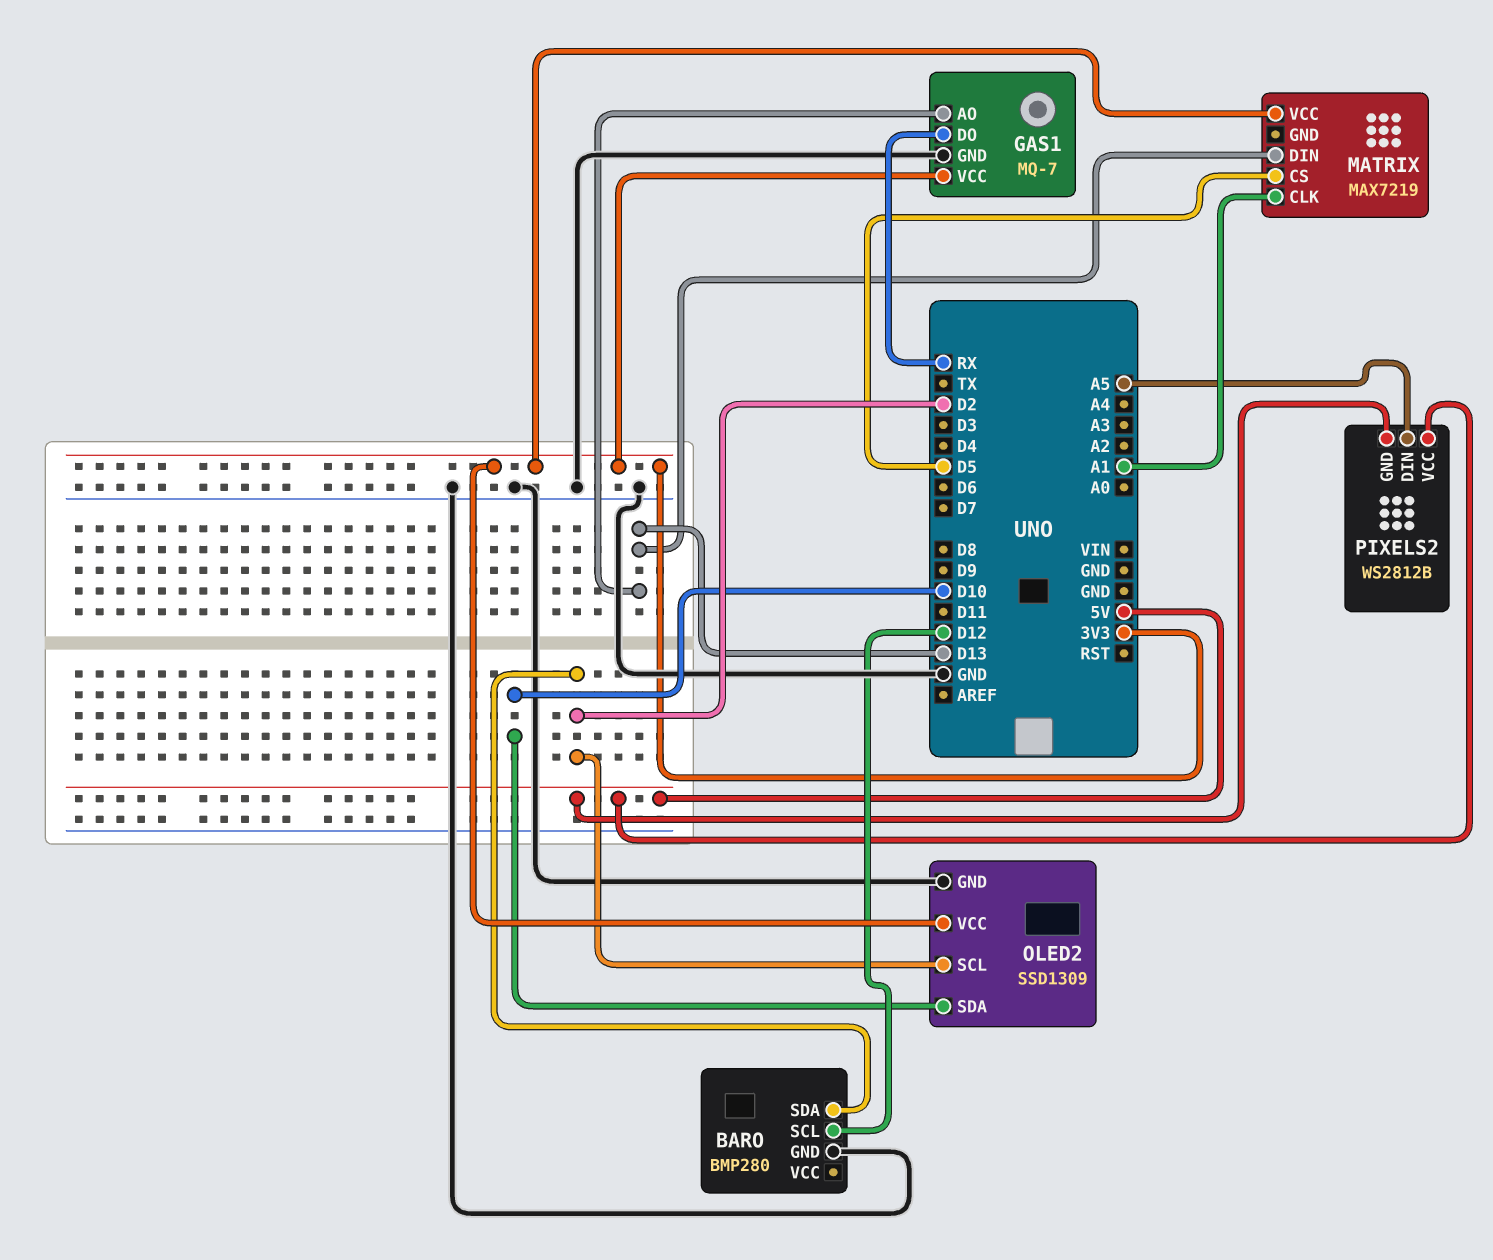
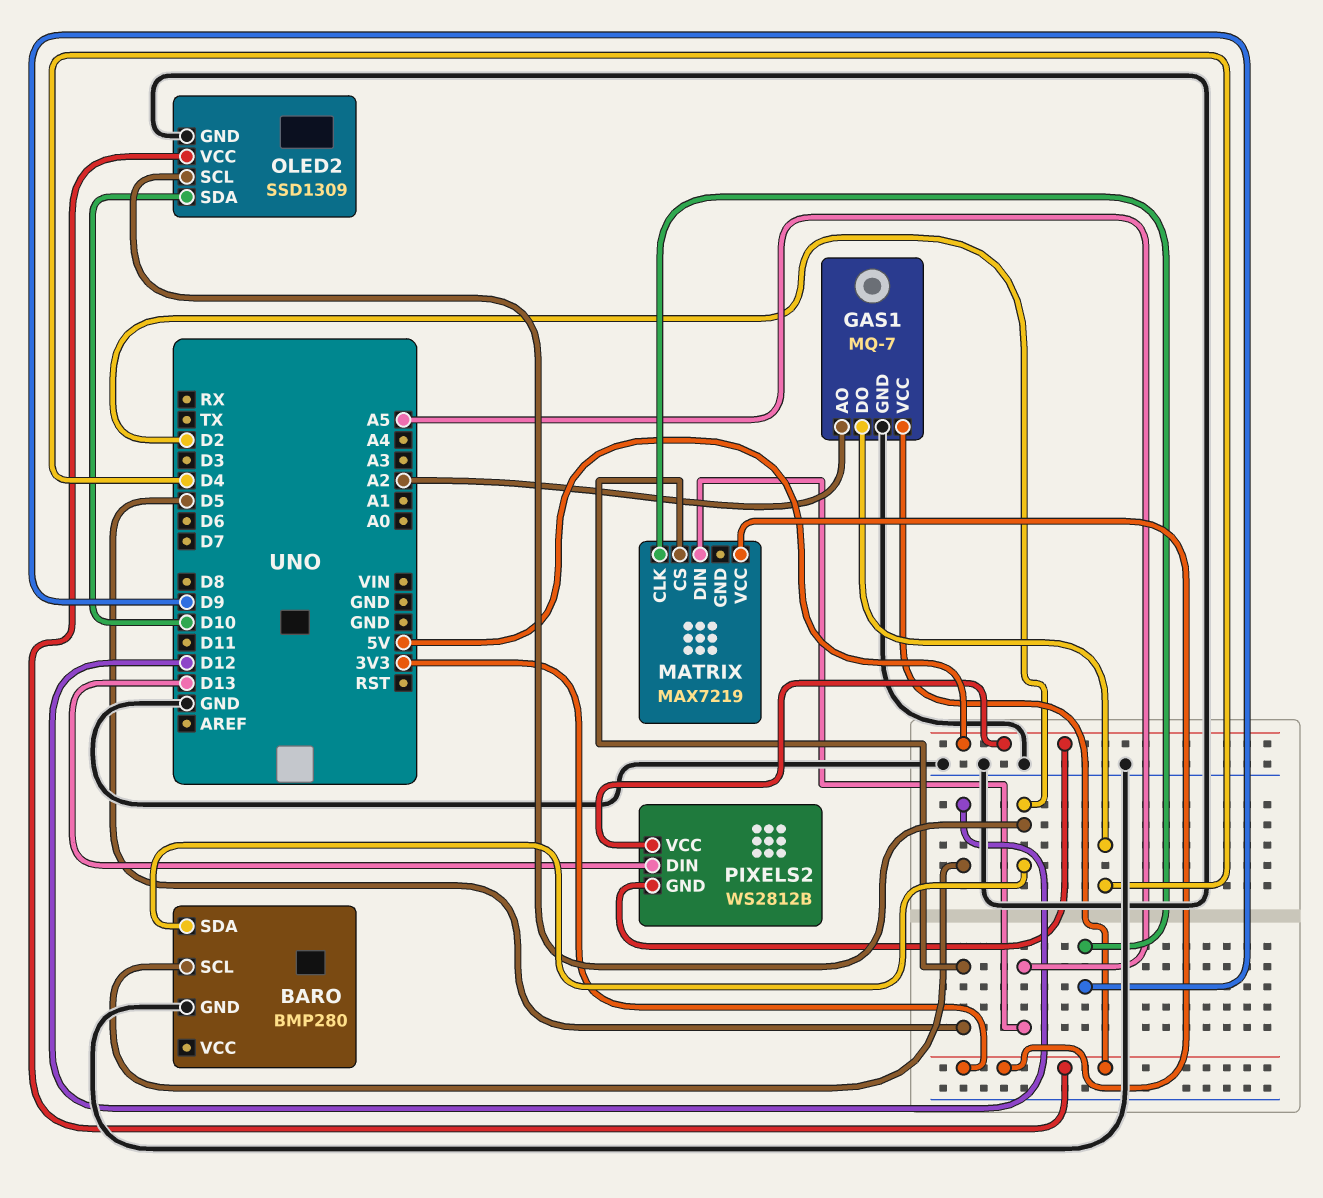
GAS1 pin AO: D13 -> A2
GAS1 pin DO: RX -> D4
MATRIX pin CLK: A1 -> D9
MATRIX pin DIN: D13 -> A5
PIXELS2 pin DIN: A5 -> D13

